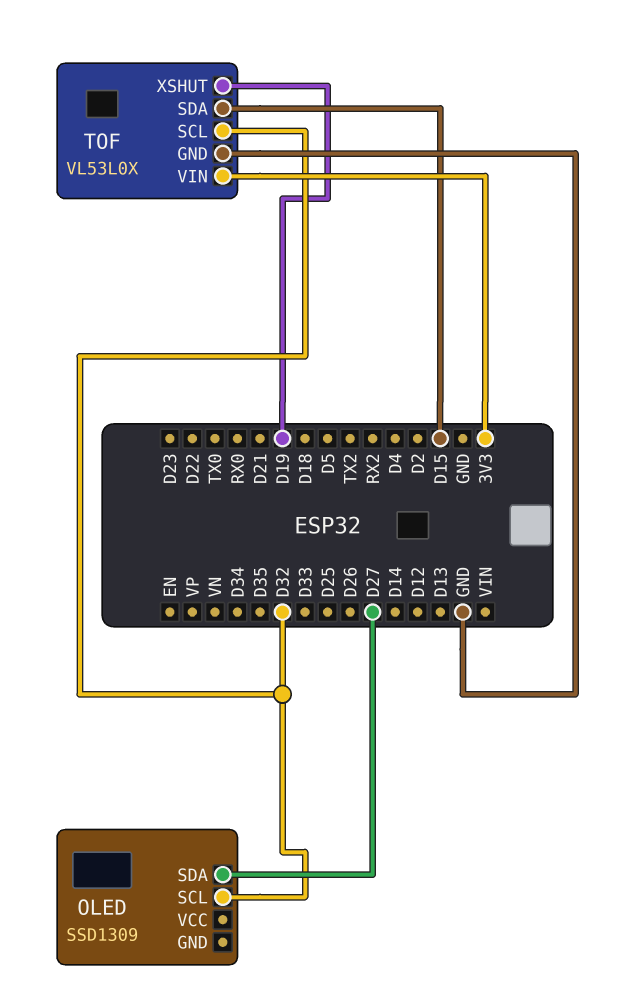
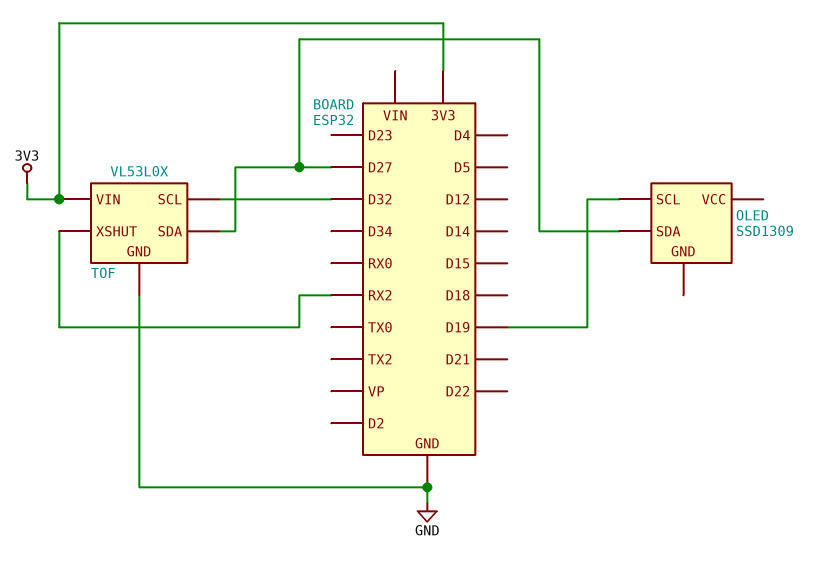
OLED pin SCL: D32 -> D19
TOF pin SDA: D15 -> D27
TOF pin XSHUT: D19 -> RX2

